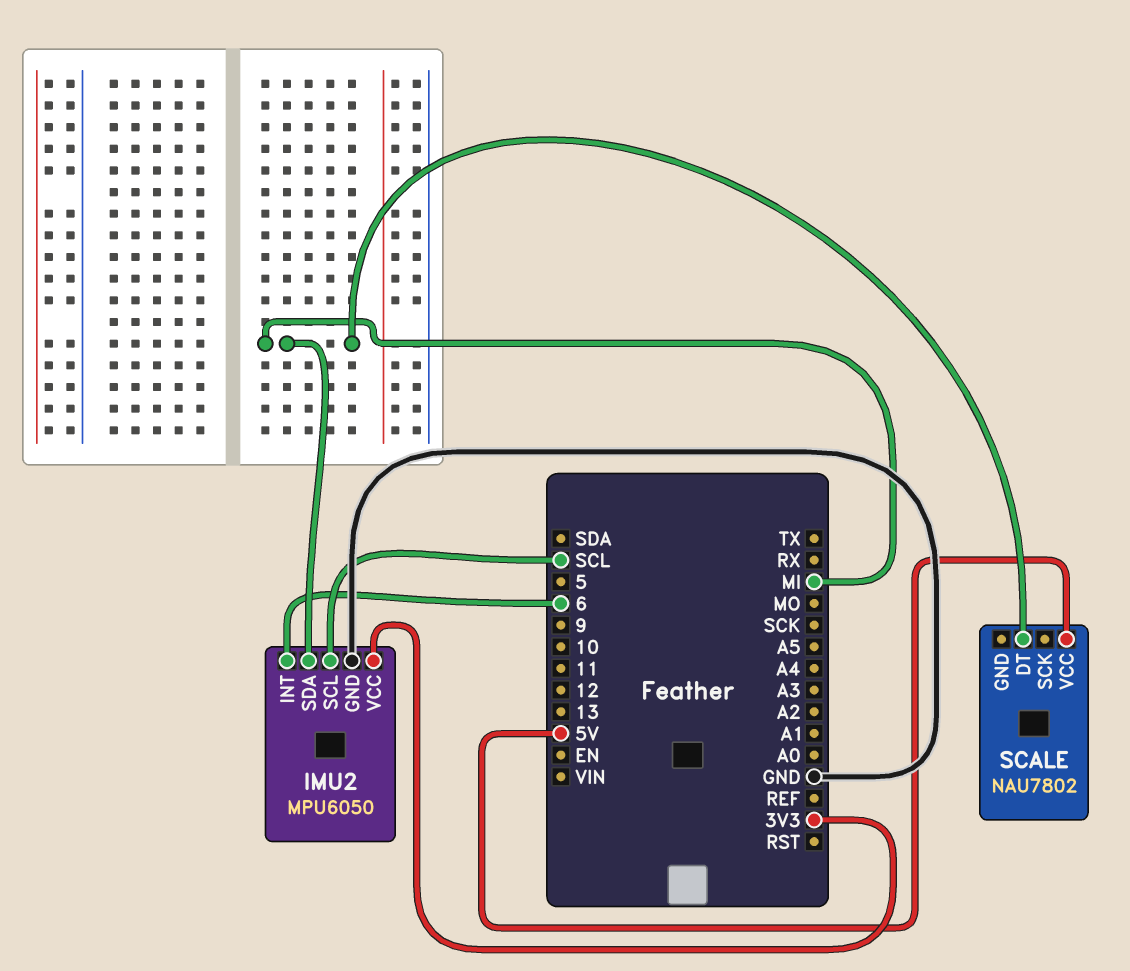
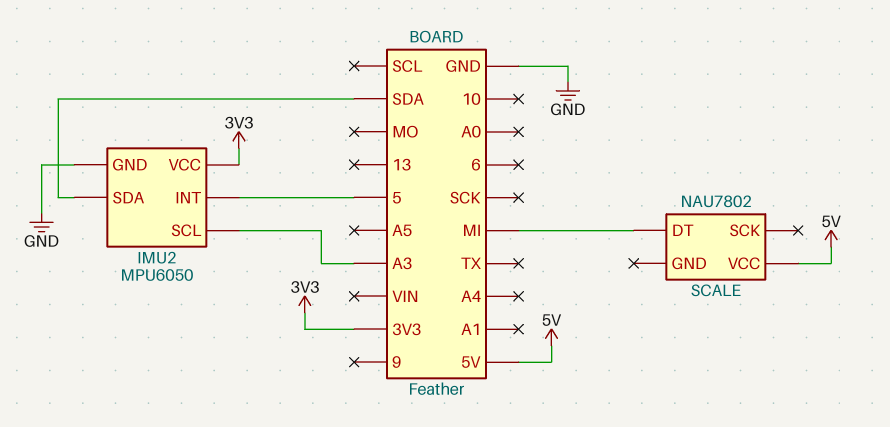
IMU2 pin INT: 6 -> 5
IMU2 pin SCL: SCL -> A3
IMU2 pin SDA: MI -> SDA

